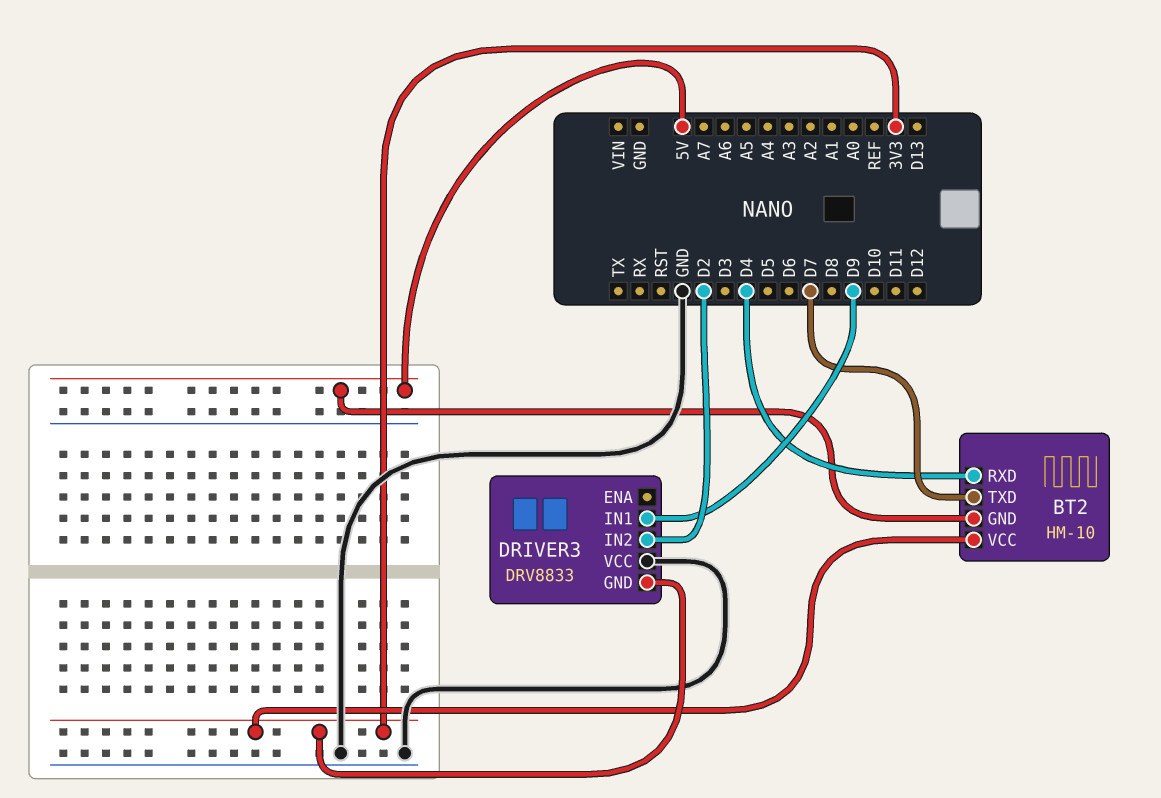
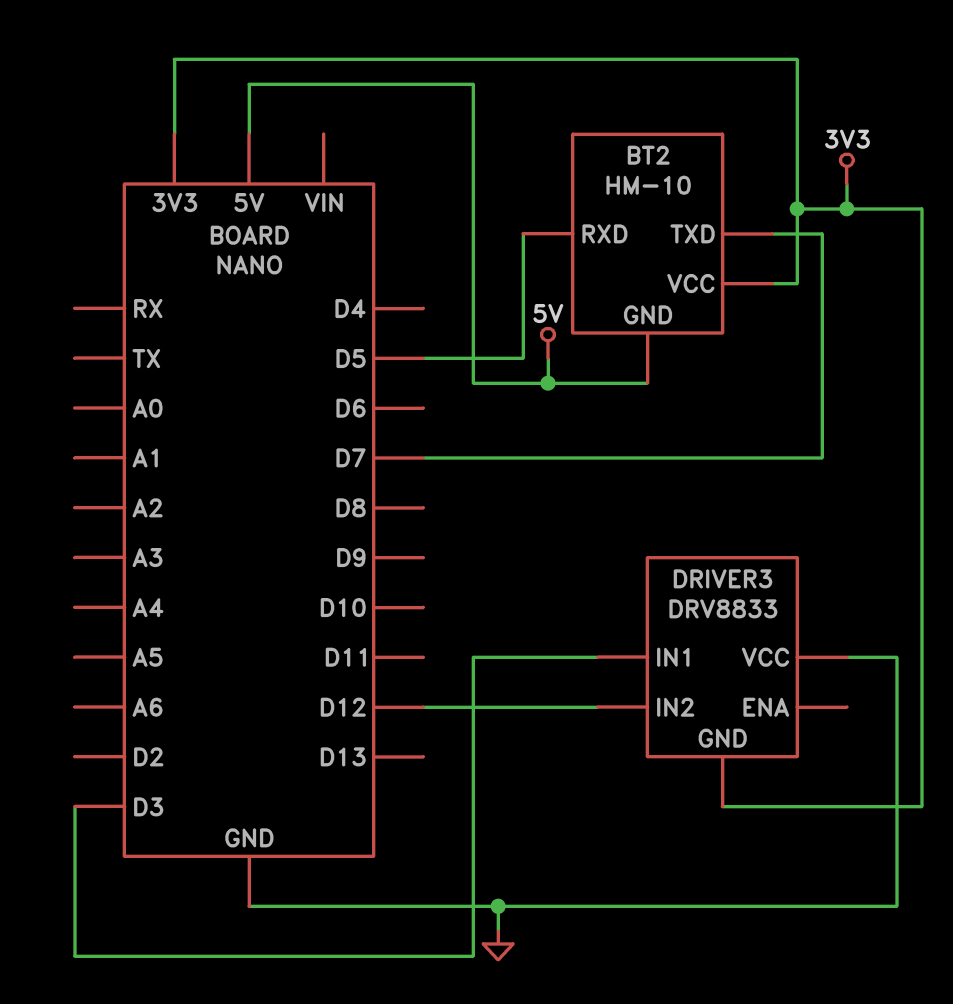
BT2 pin RXD: D4 -> D5
DRIVER3 pin IN1: D9 -> D3
DRIVER3 pin IN2: D2 -> D12

